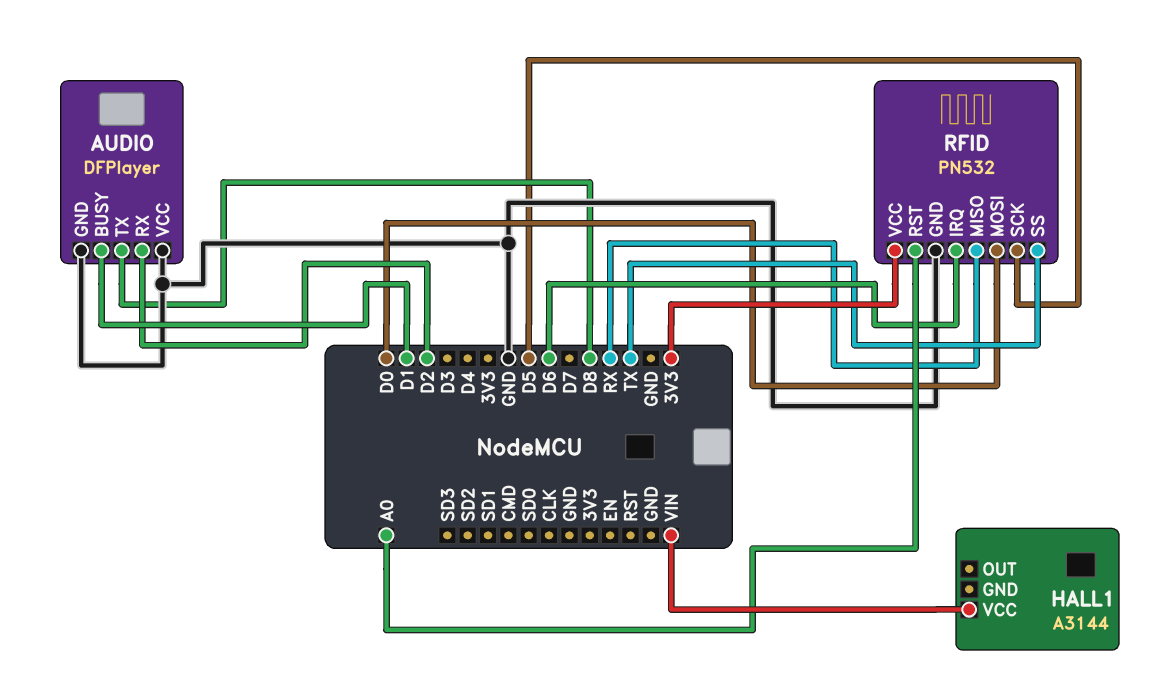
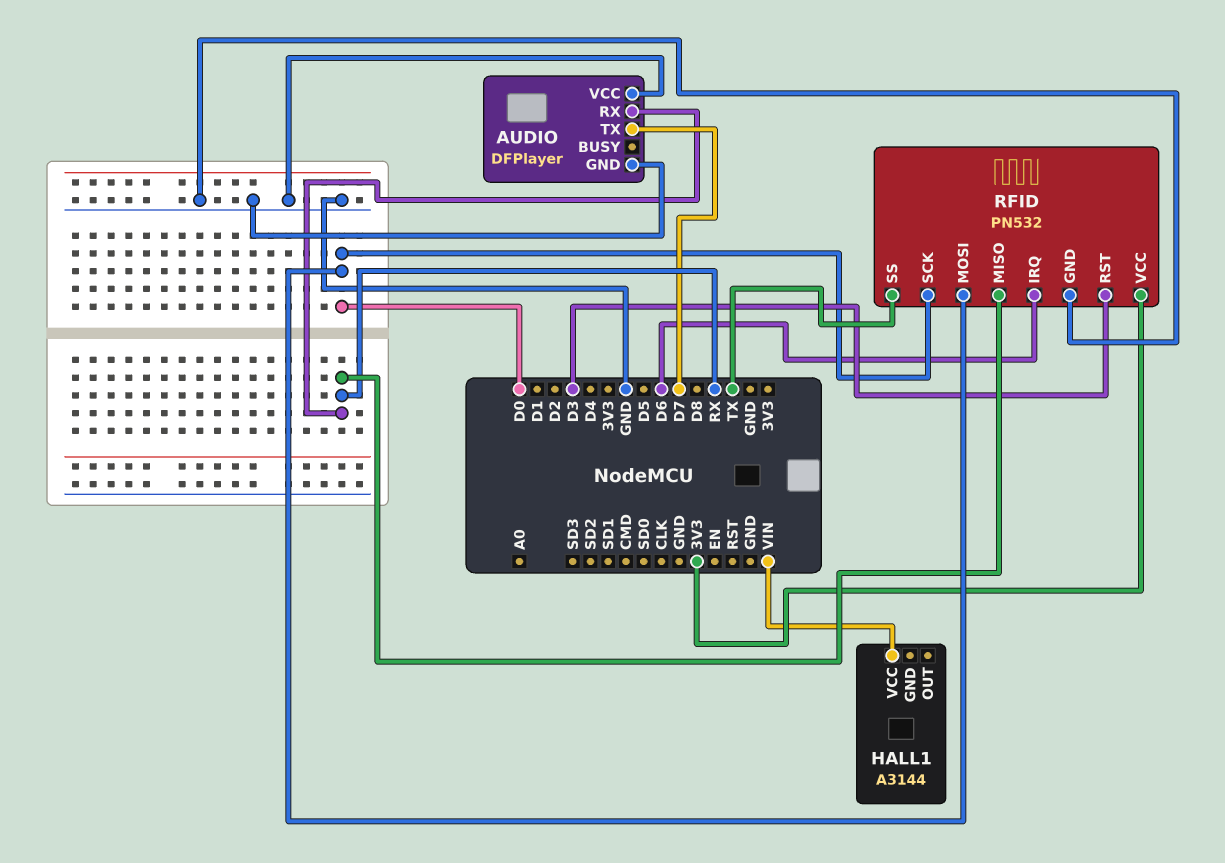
AUDIO pin BUSY: D1 -> none
AUDIO pin RX: D2 -> RX
AUDIO pin TX: D8 -> D7
RFID pin RST: A0 -> D3
RFID pin SCK: D5 -> D0

